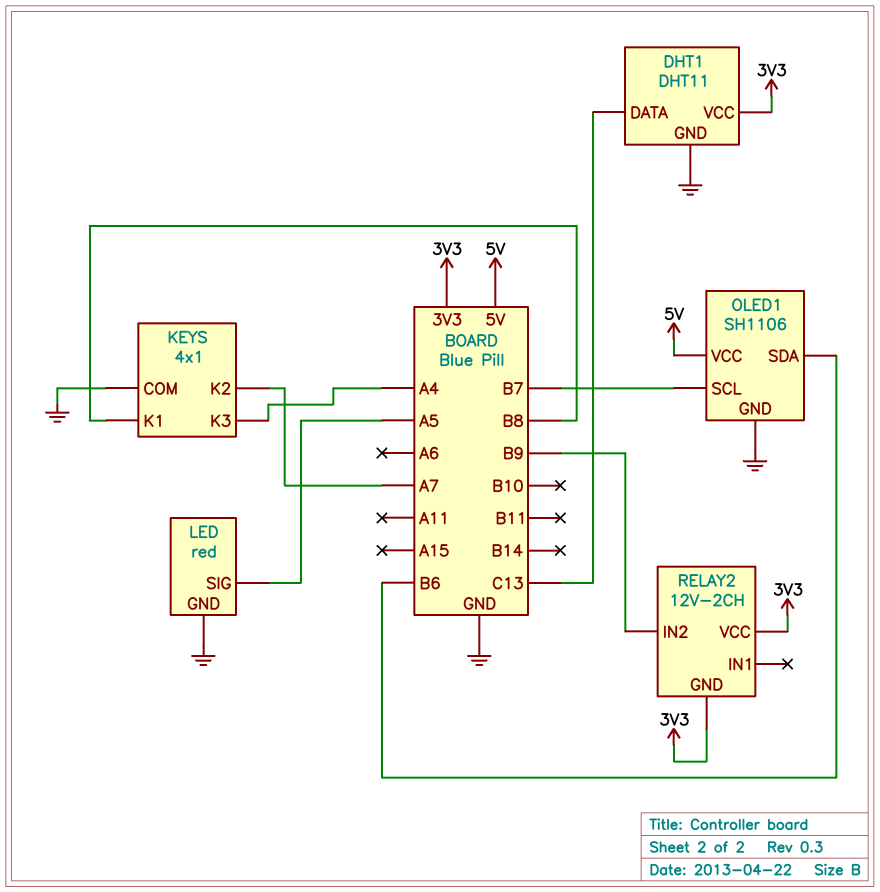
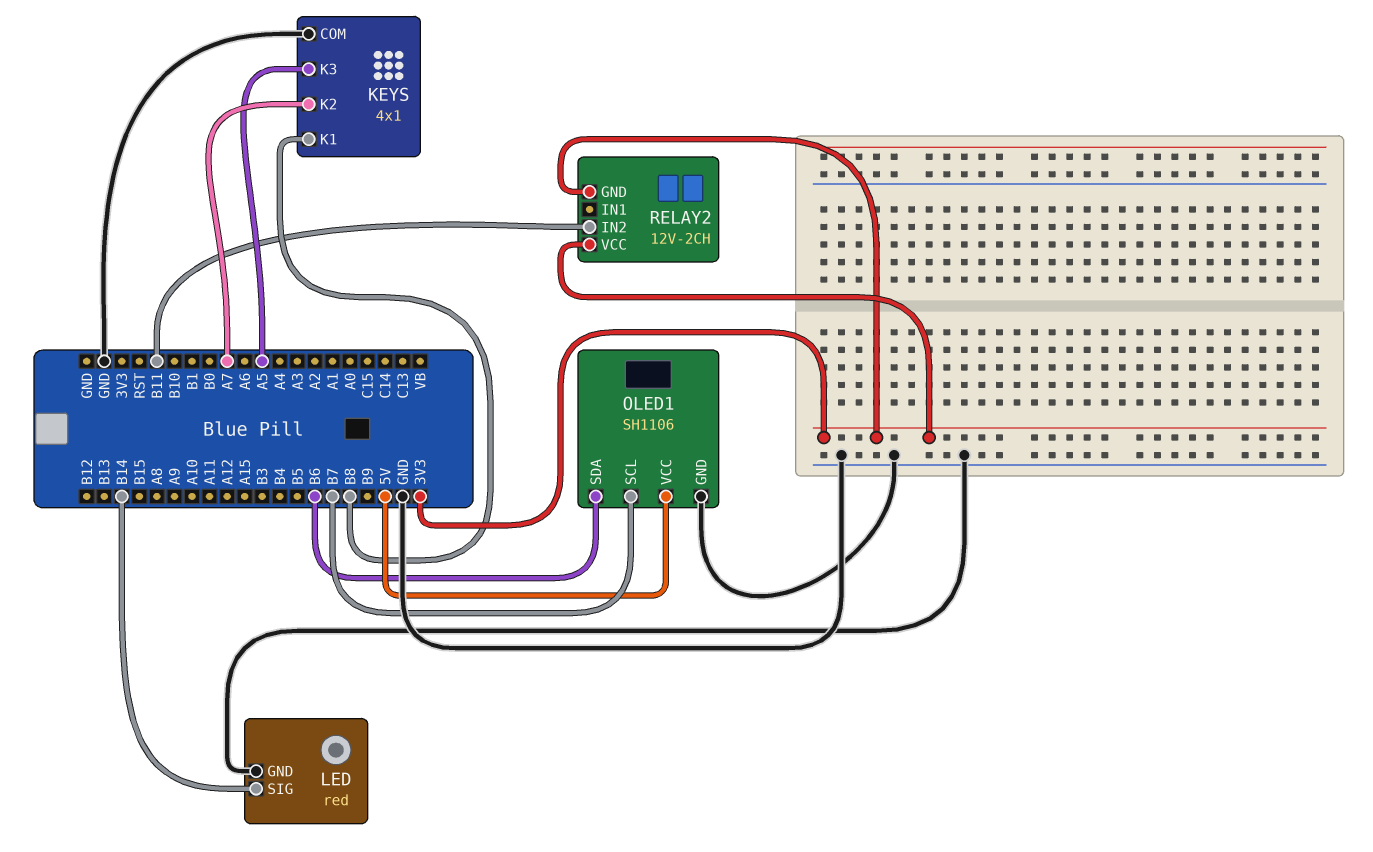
DHT1: DHT11 -> none
DHT1 pin DATA: C13 -> none
DHT1 pin GND: GND -> none
DHT1 pin VCC: 3V3 -> none
KEYS pin K3: A4 -> A5
LED pin SIG: A5 -> B14
RELAY2 pin IN2: B9 -> B11

